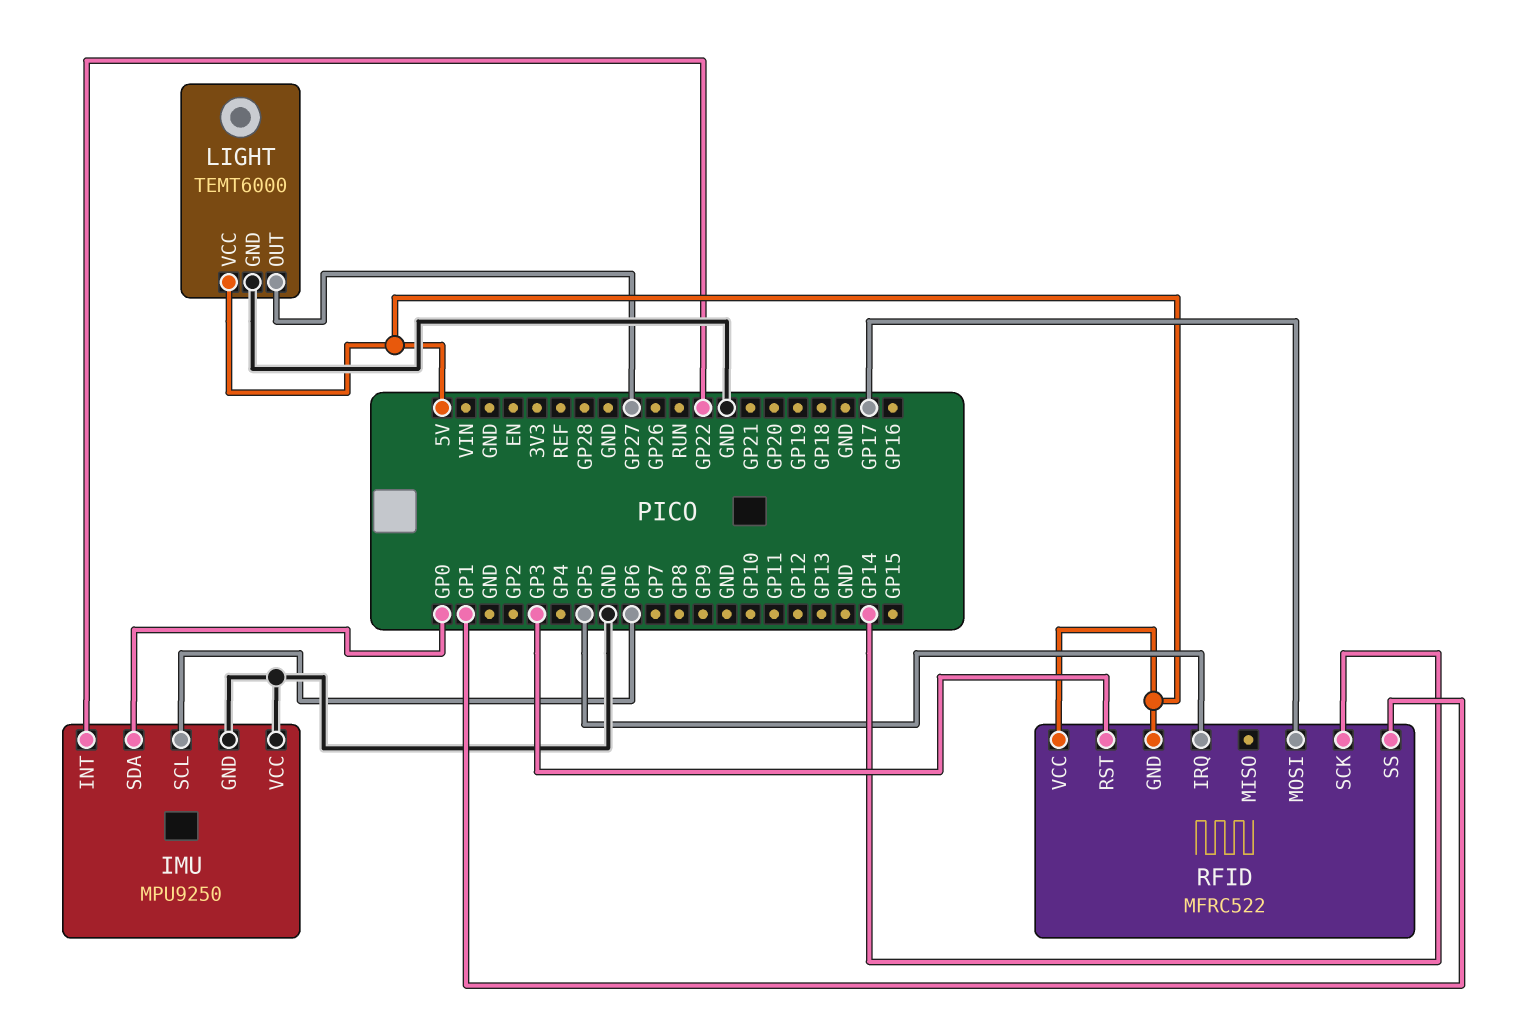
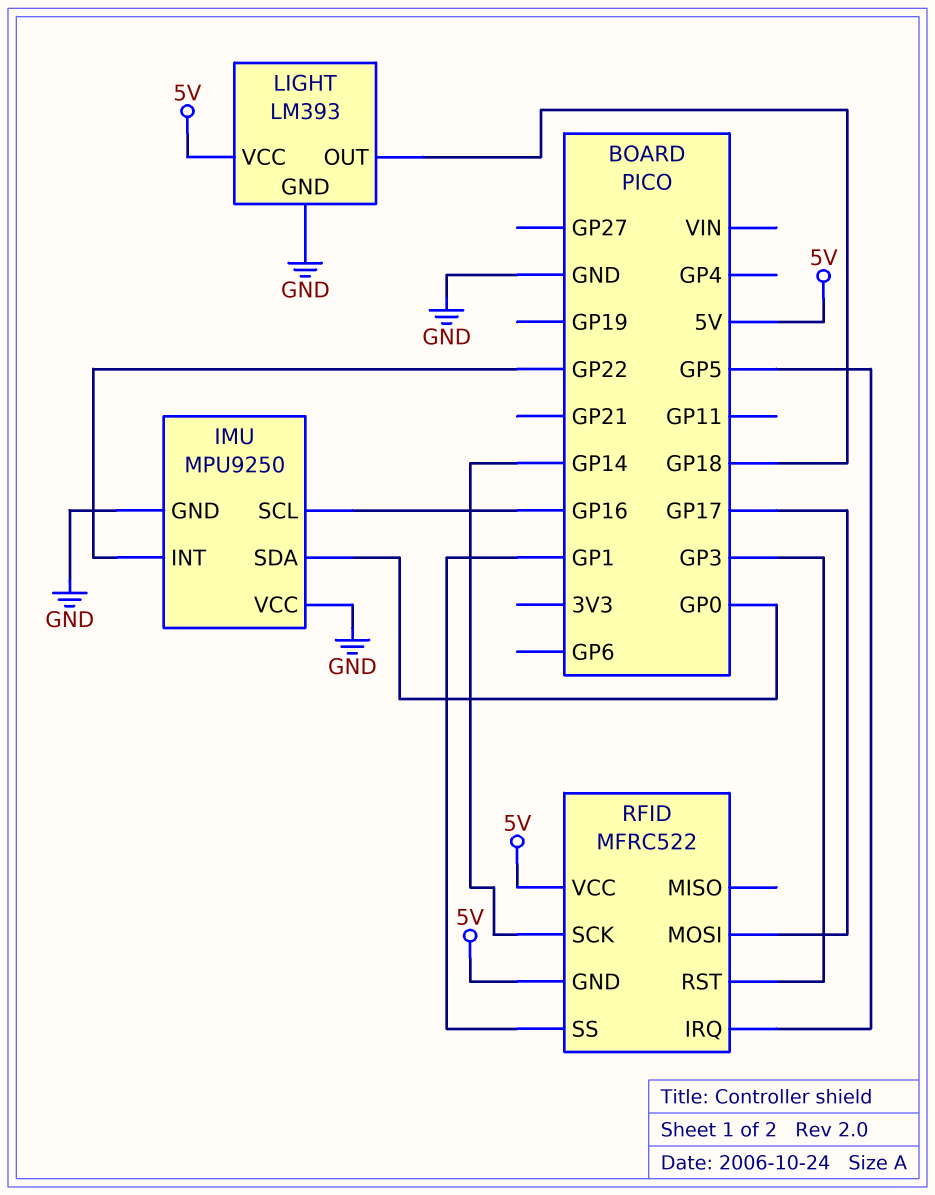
IMU pin SCL: GP6 -> GP16
LIGHT: TEMT6000 -> LM393
LIGHT pin OUT: GP27 -> GP18

